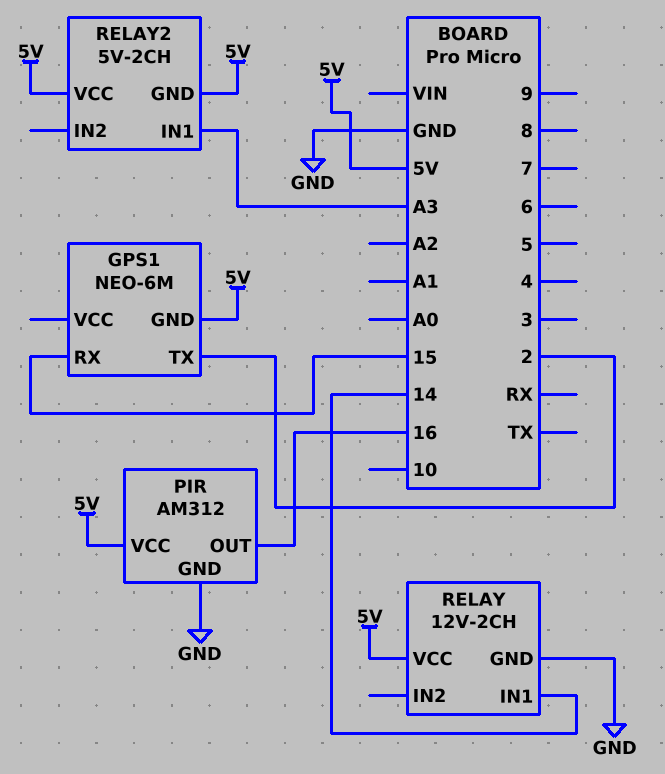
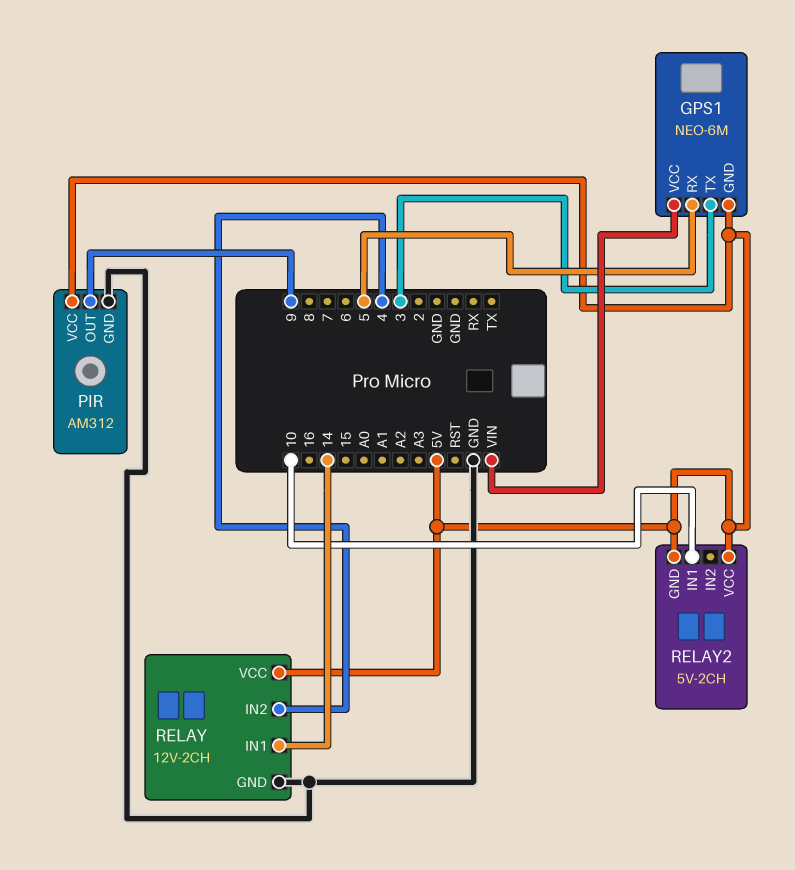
GPS1 pin RX: 15 -> 5
GPS1 pin TX: 2 -> 3
GPS1 pin VCC: none -> VIN
PIR pin OUT: 16 -> 9
RELAY pin IN2: none -> 4
RELAY2 pin IN1: A3 -> 10

